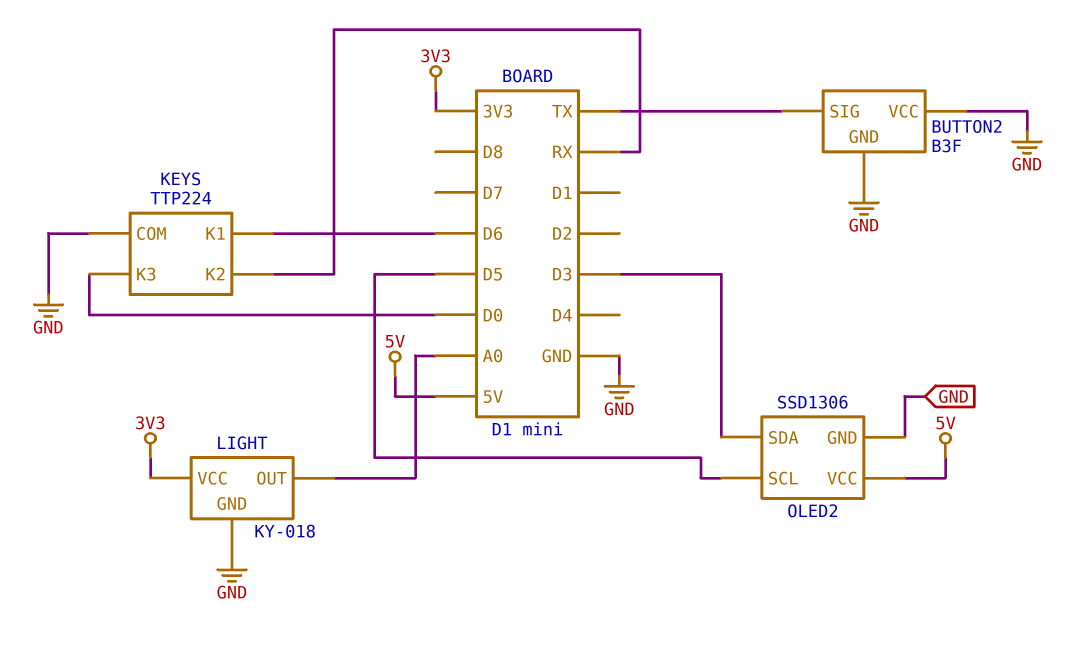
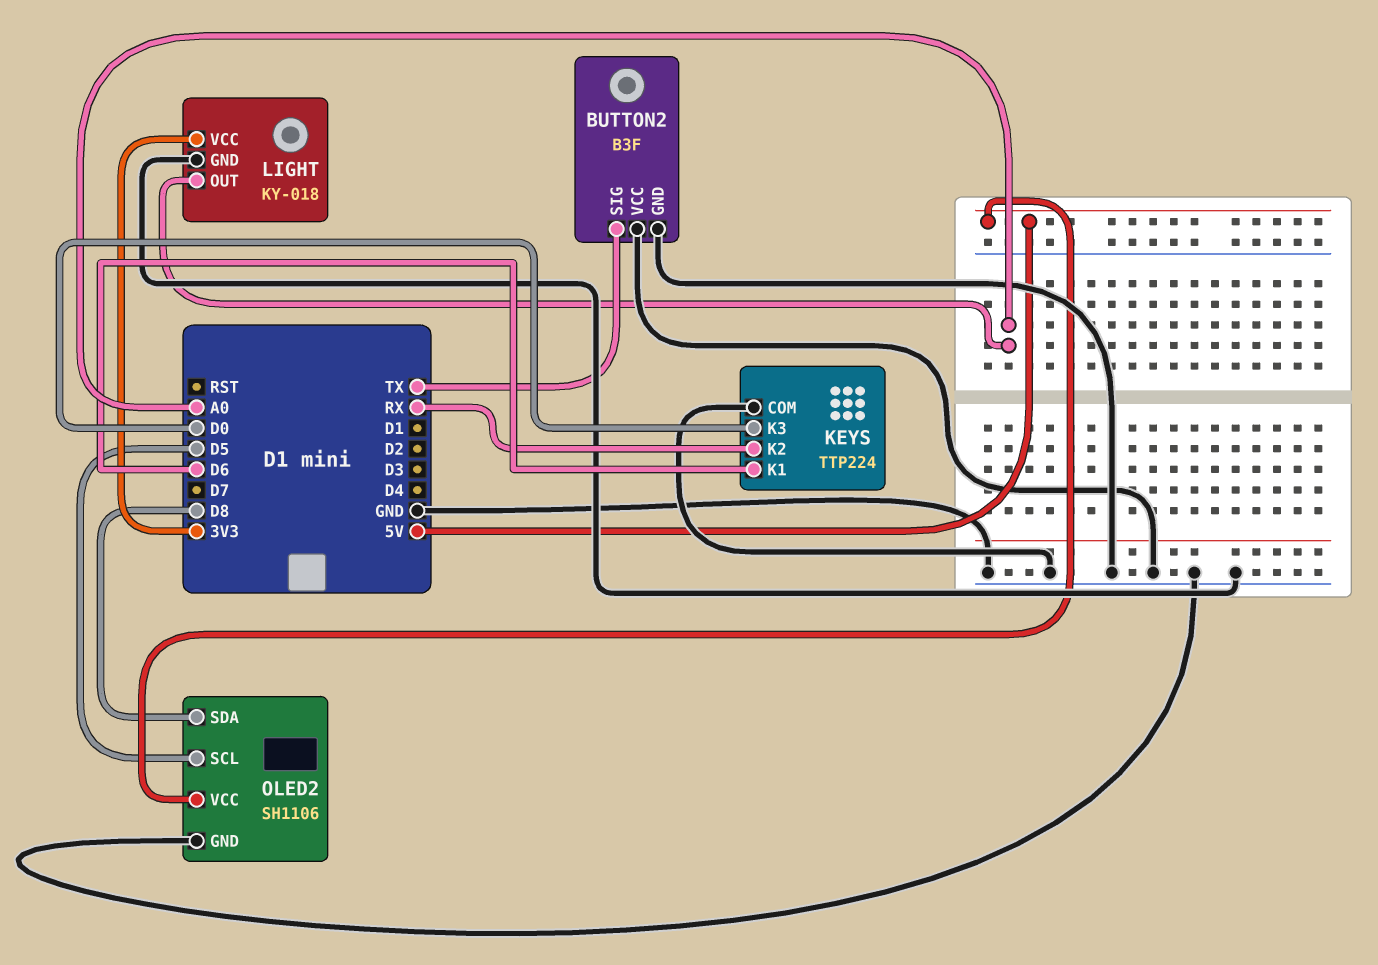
OLED2: SSD1306 -> SH1106
OLED2 pin SDA: D3 -> D8

